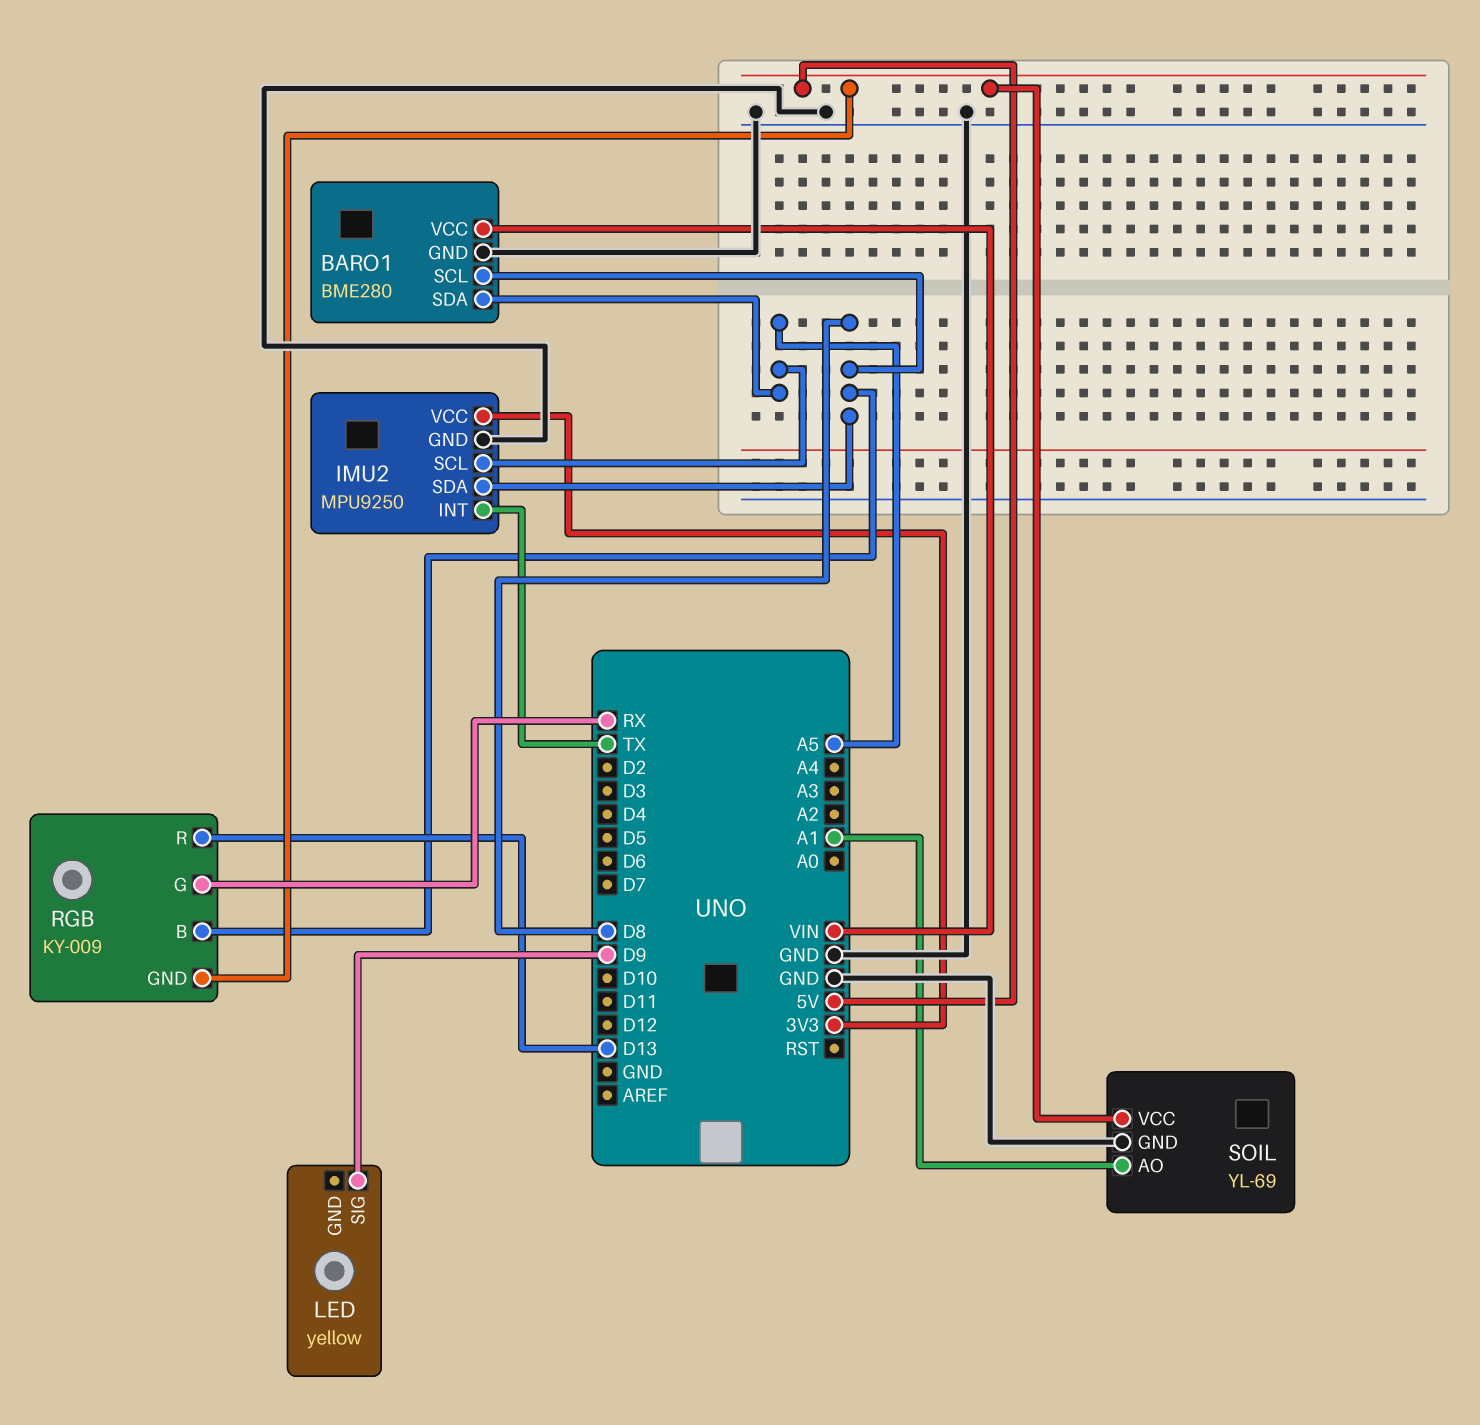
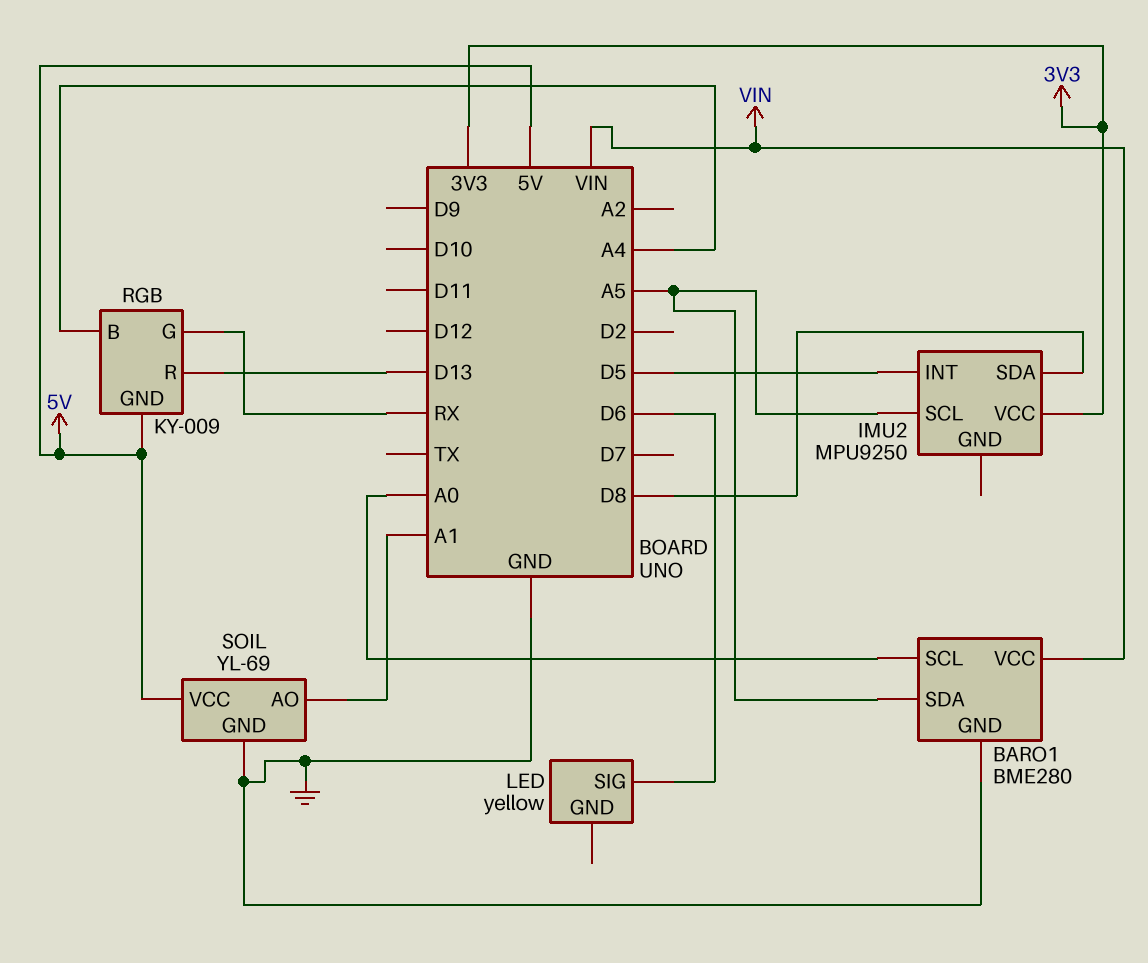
BARO1 pin SCL: D8 -> A0
IMU2 pin GND: GND -> none
IMU2 pin INT: TX -> D5
LED pin SIG: D9 -> D6
RGB pin B: D8 -> A4

